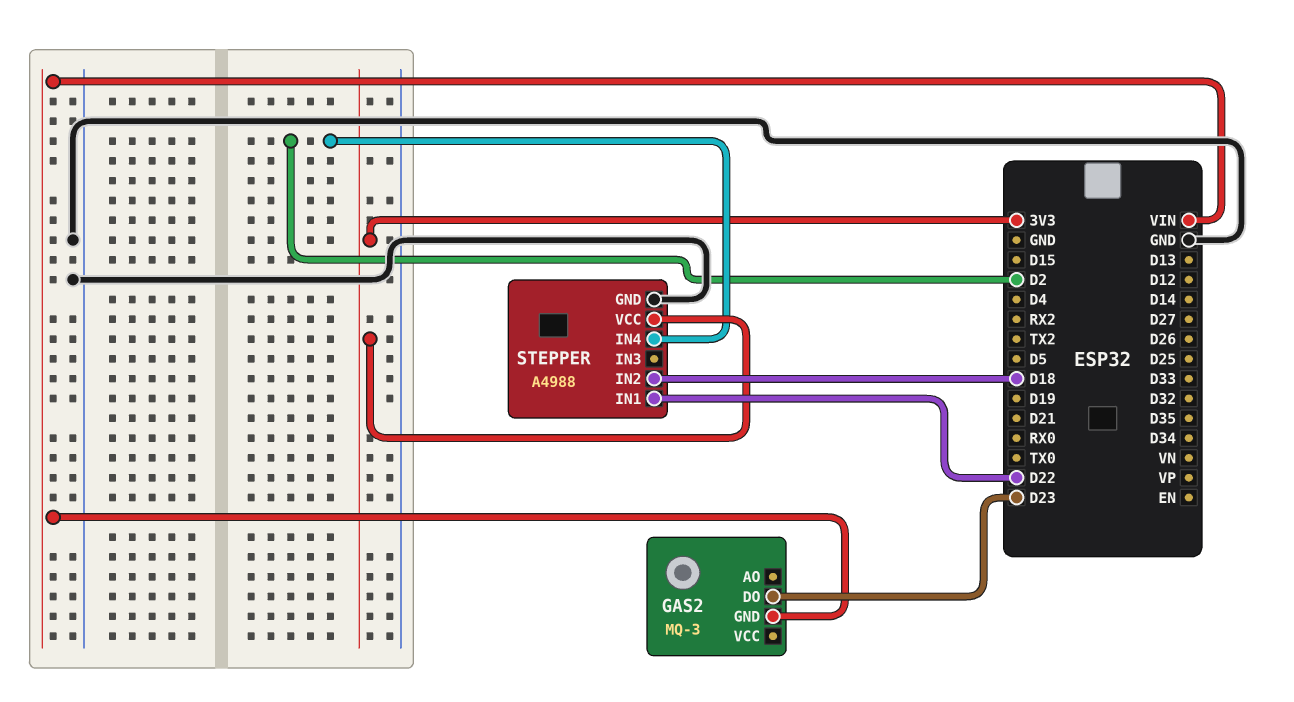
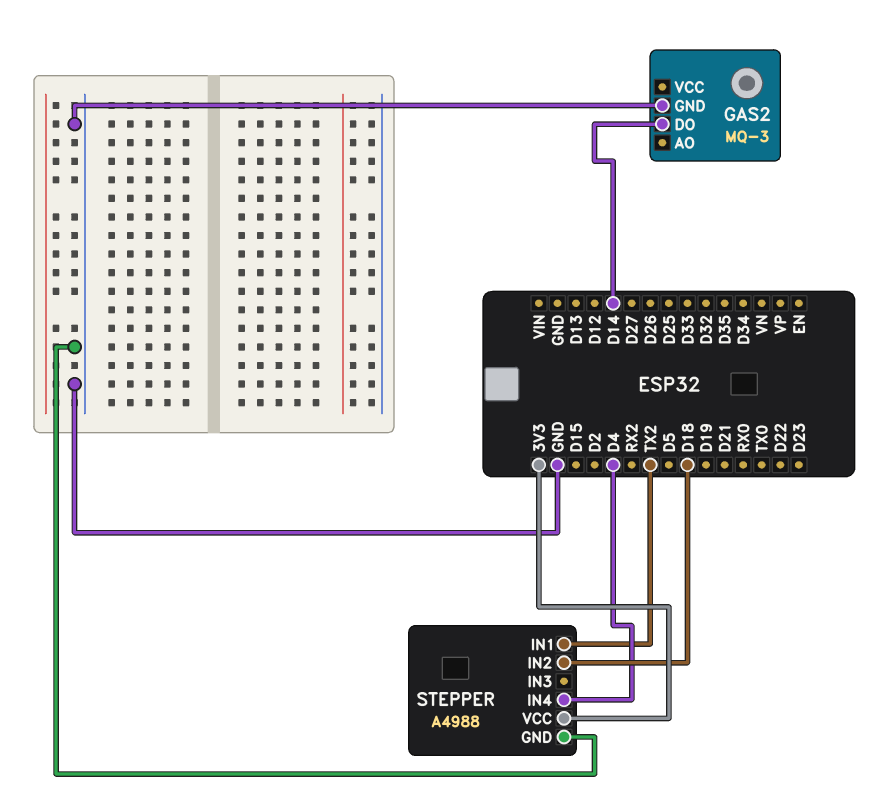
GAS2 pin DO: D23 -> D14
GAS2 pin GND: VIN -> GND
STEPPER pin IN1: D22 -> TX2
STEPPER pin IN4: D2 -> D4

